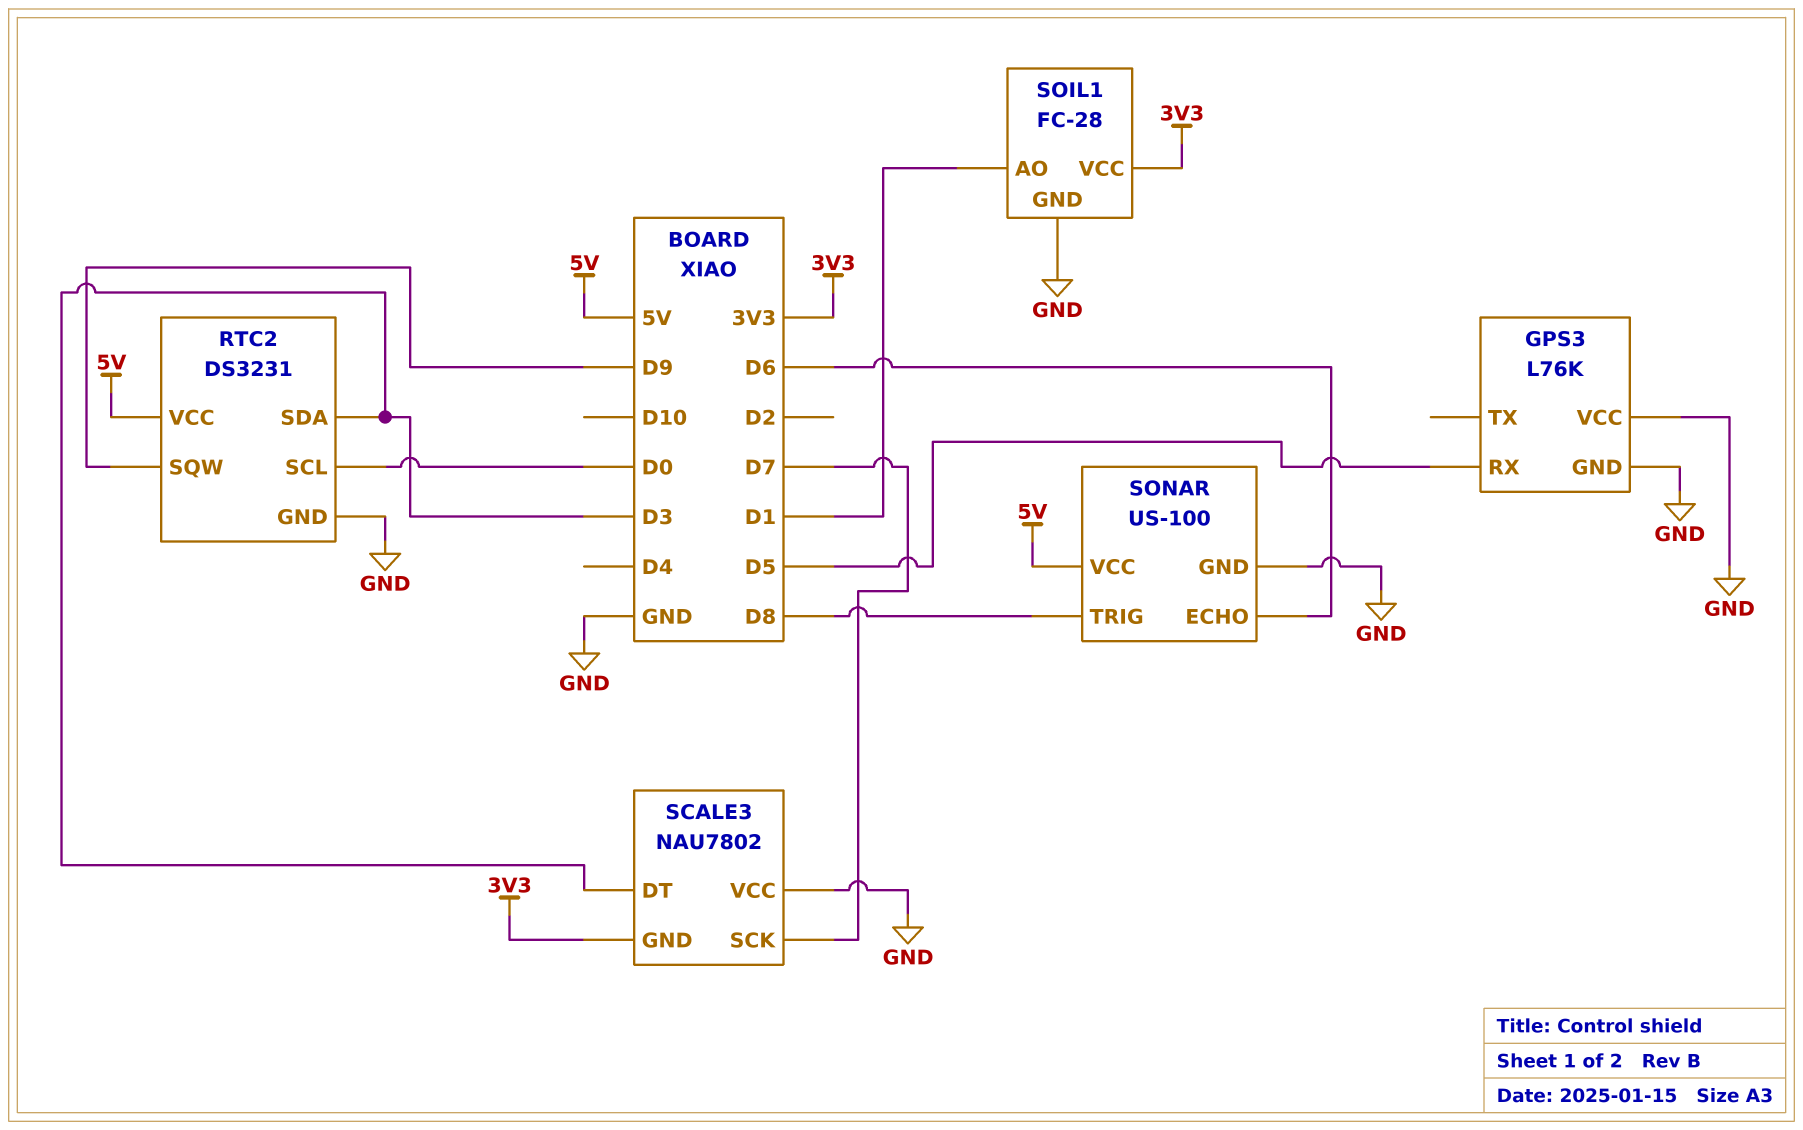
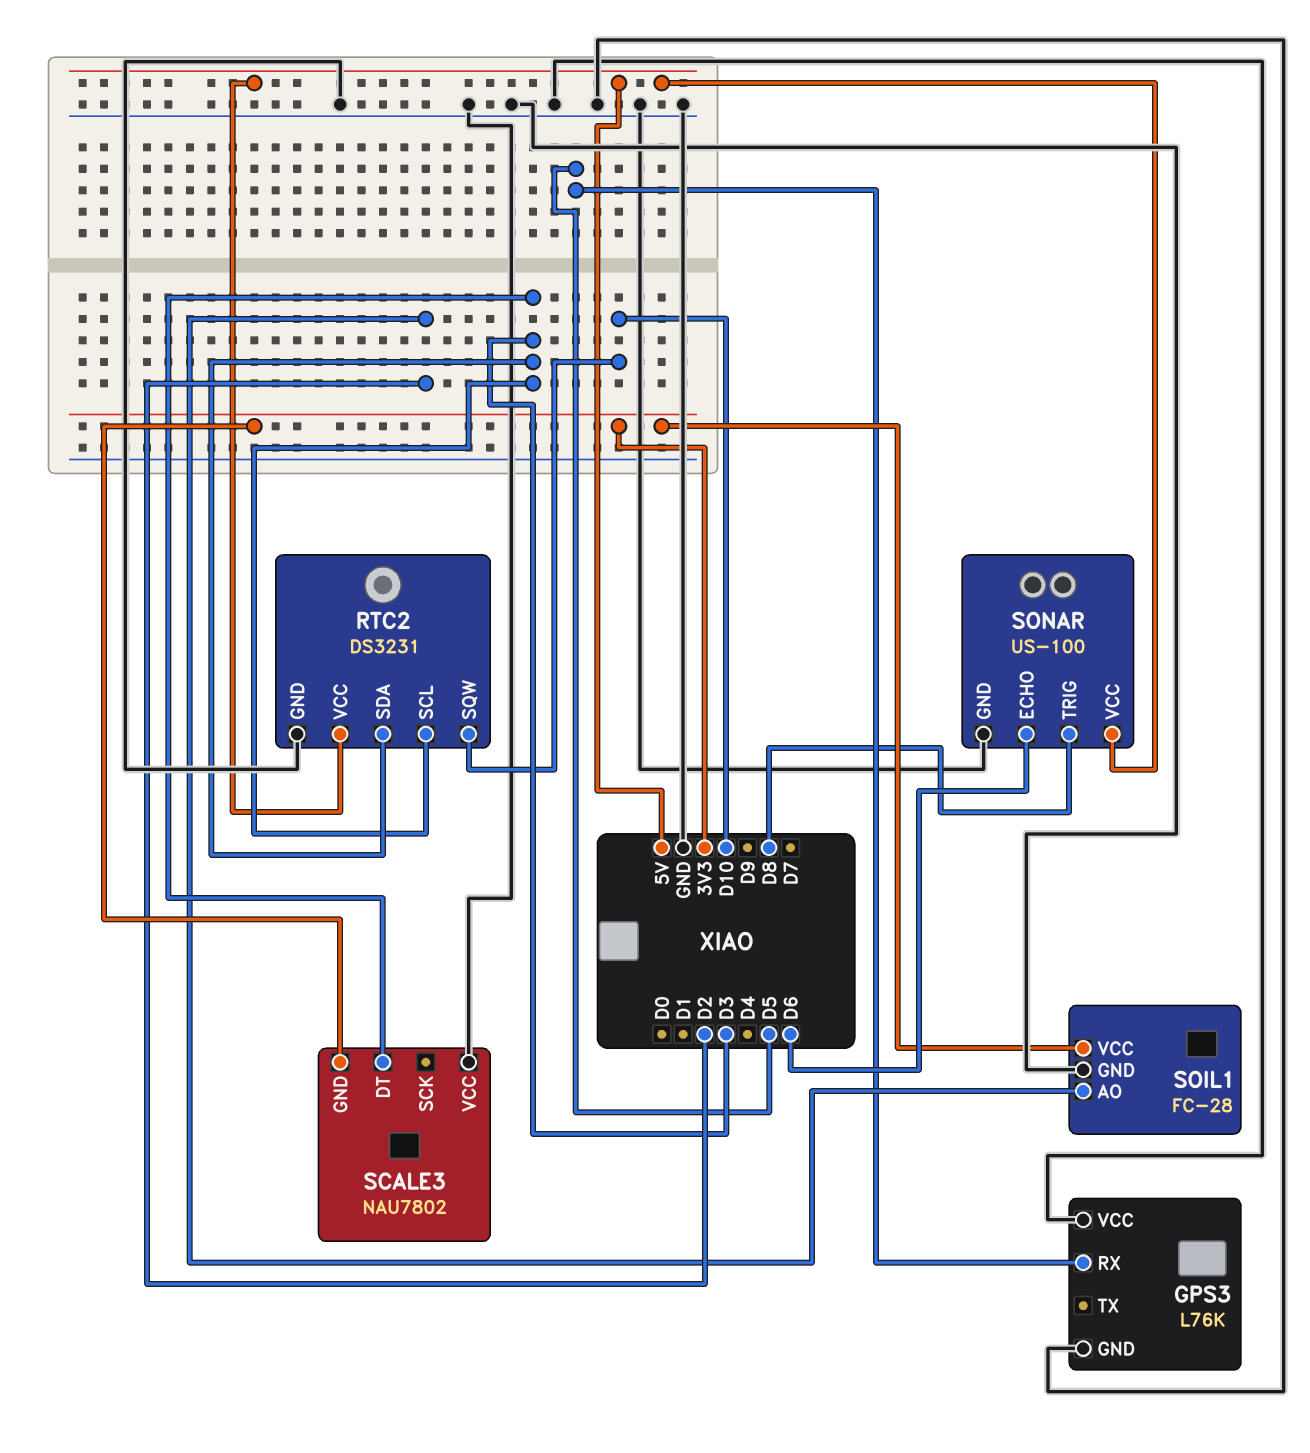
RTC2 pin SCL: D0 -> D3
RTC2 pin SQW: D9 -> D10
SCALE3 pin SCK: D7 -> none
SOIL1 pin AO: D1 -> D2

